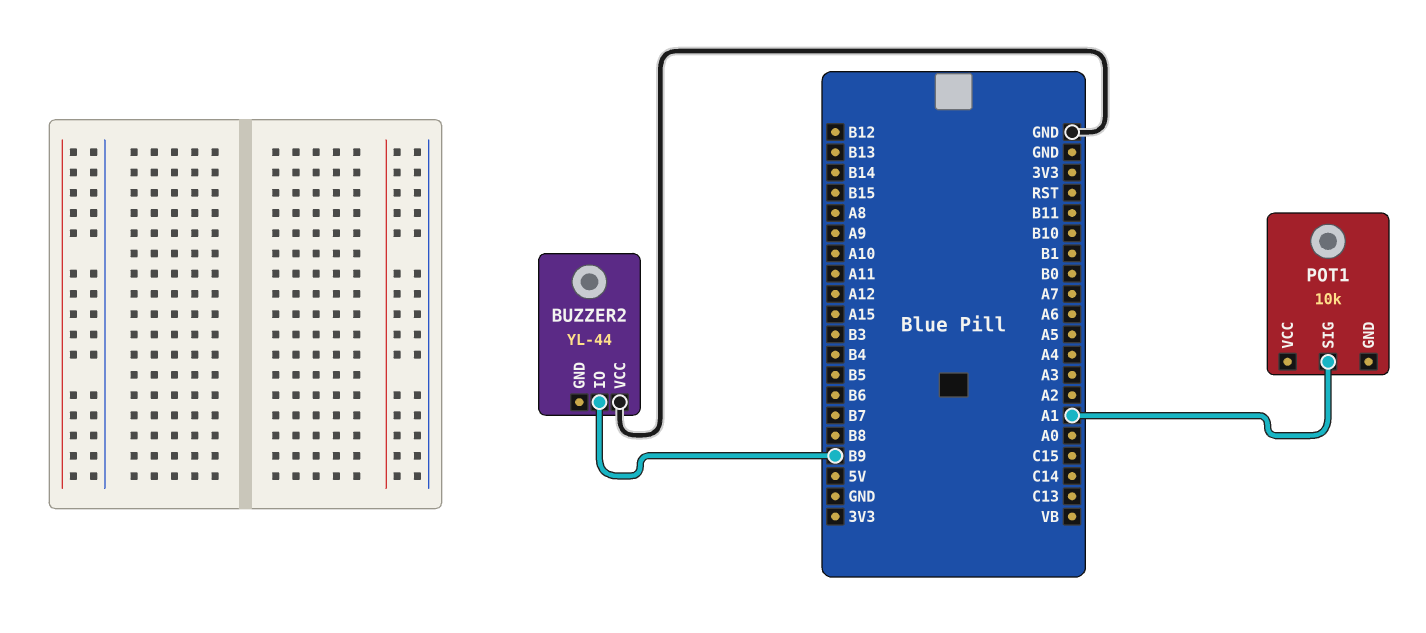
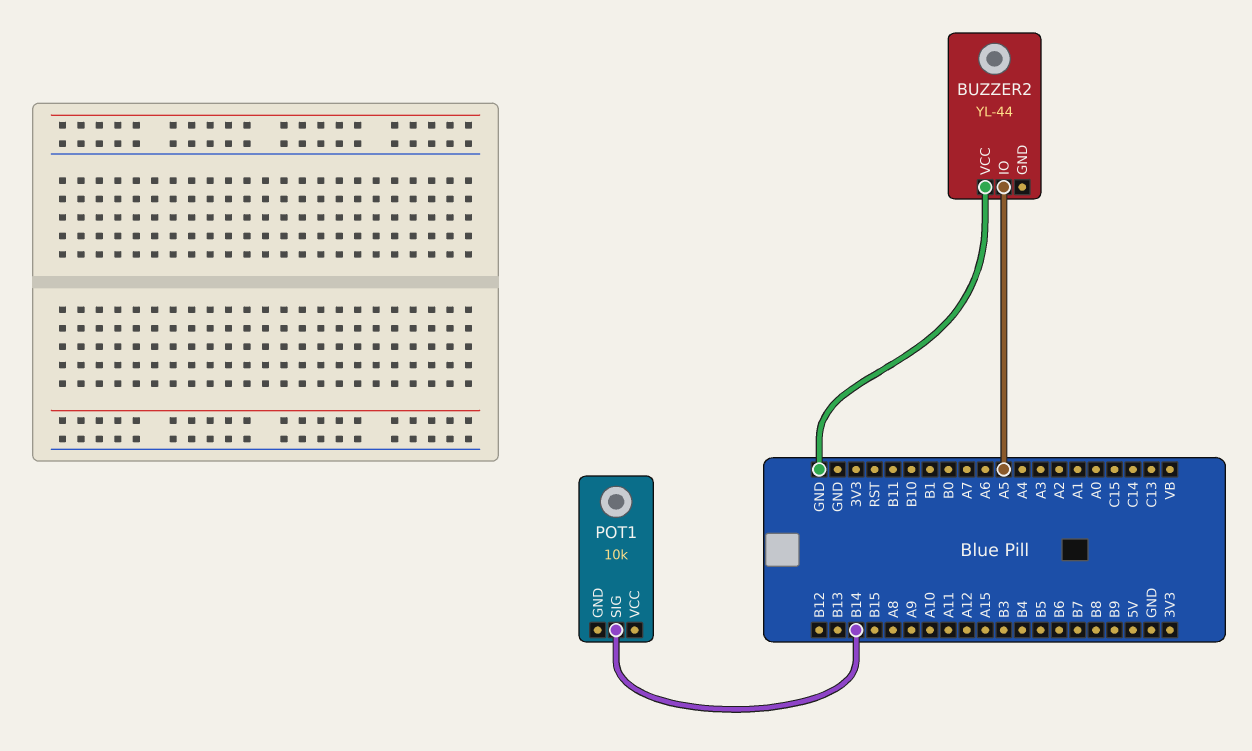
BUZZER2 pin IO: B9 -> A5
POT1 pin SIG: A1 -> B14

